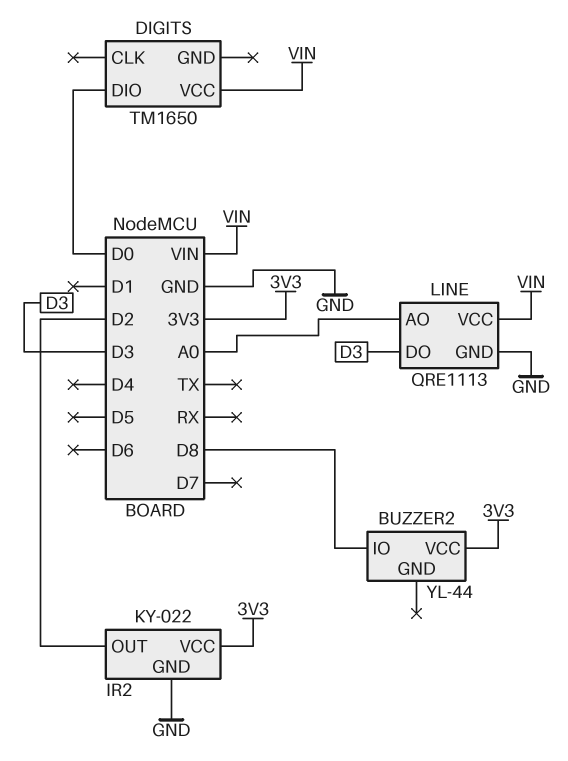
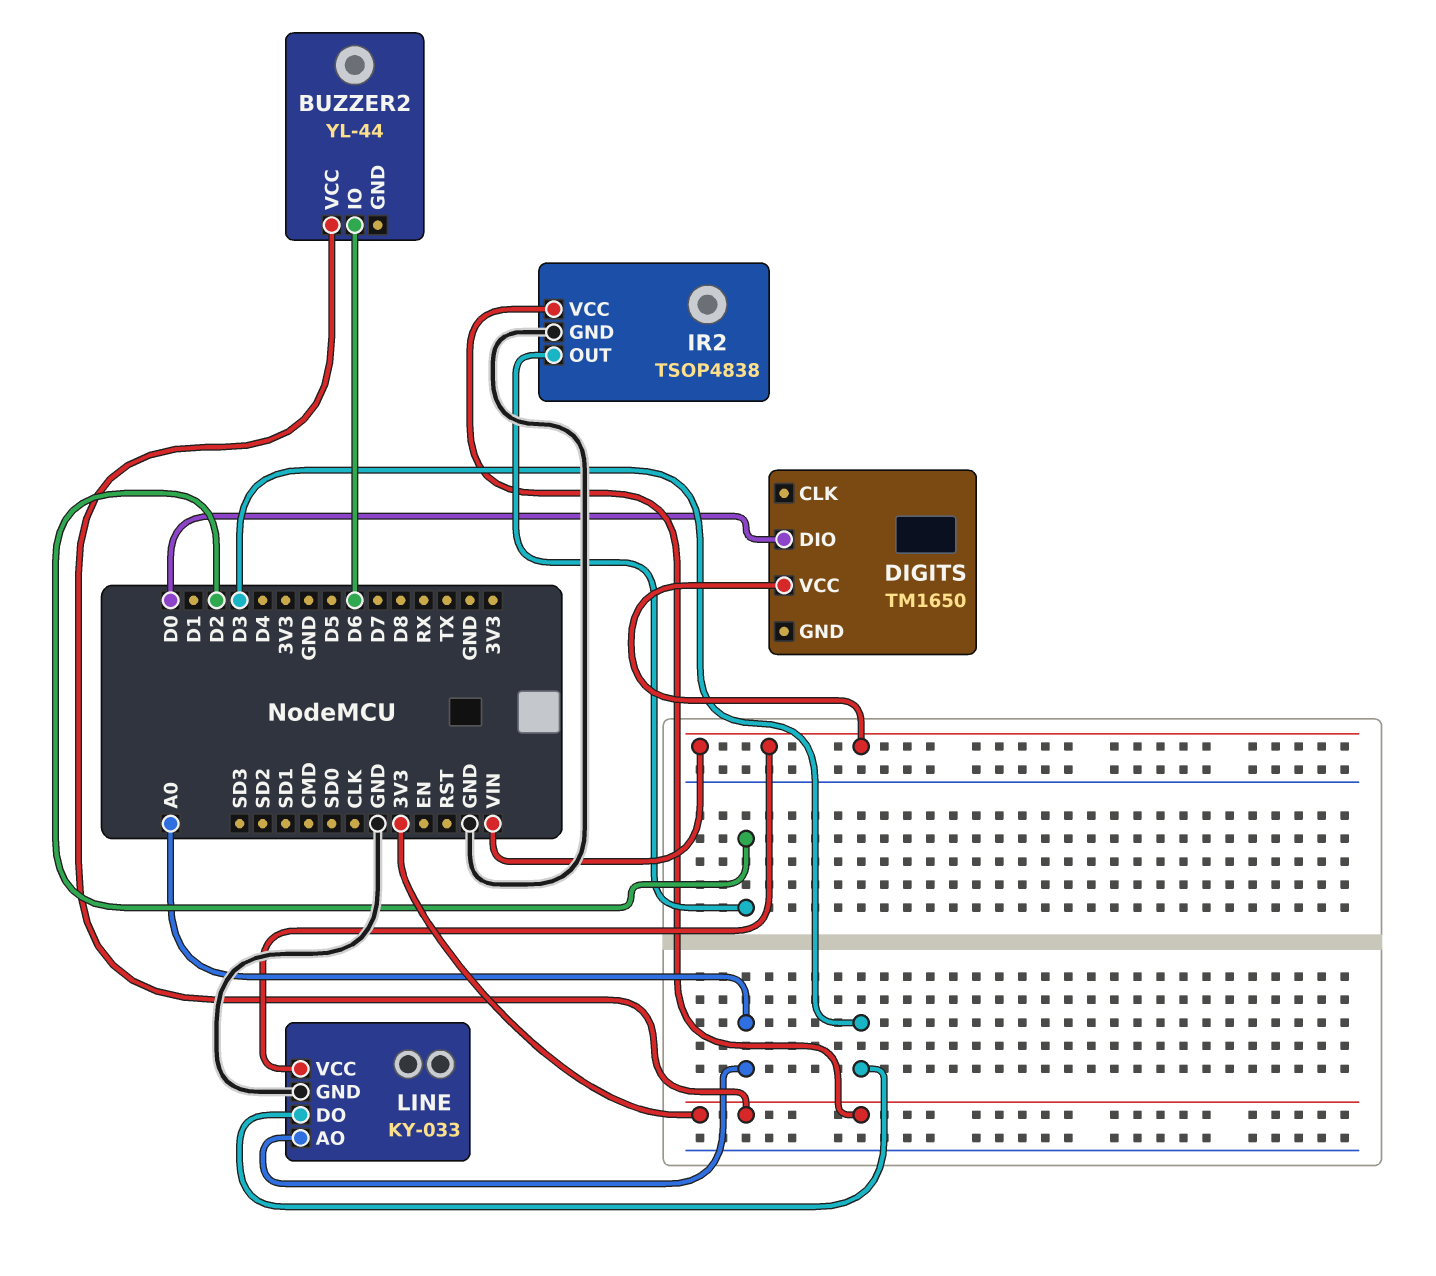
BUZZER2 pin IO: D8 -> D6
IR2: KY-022 -> TSOP4838
LINE: QRE1113 -> KY-033

